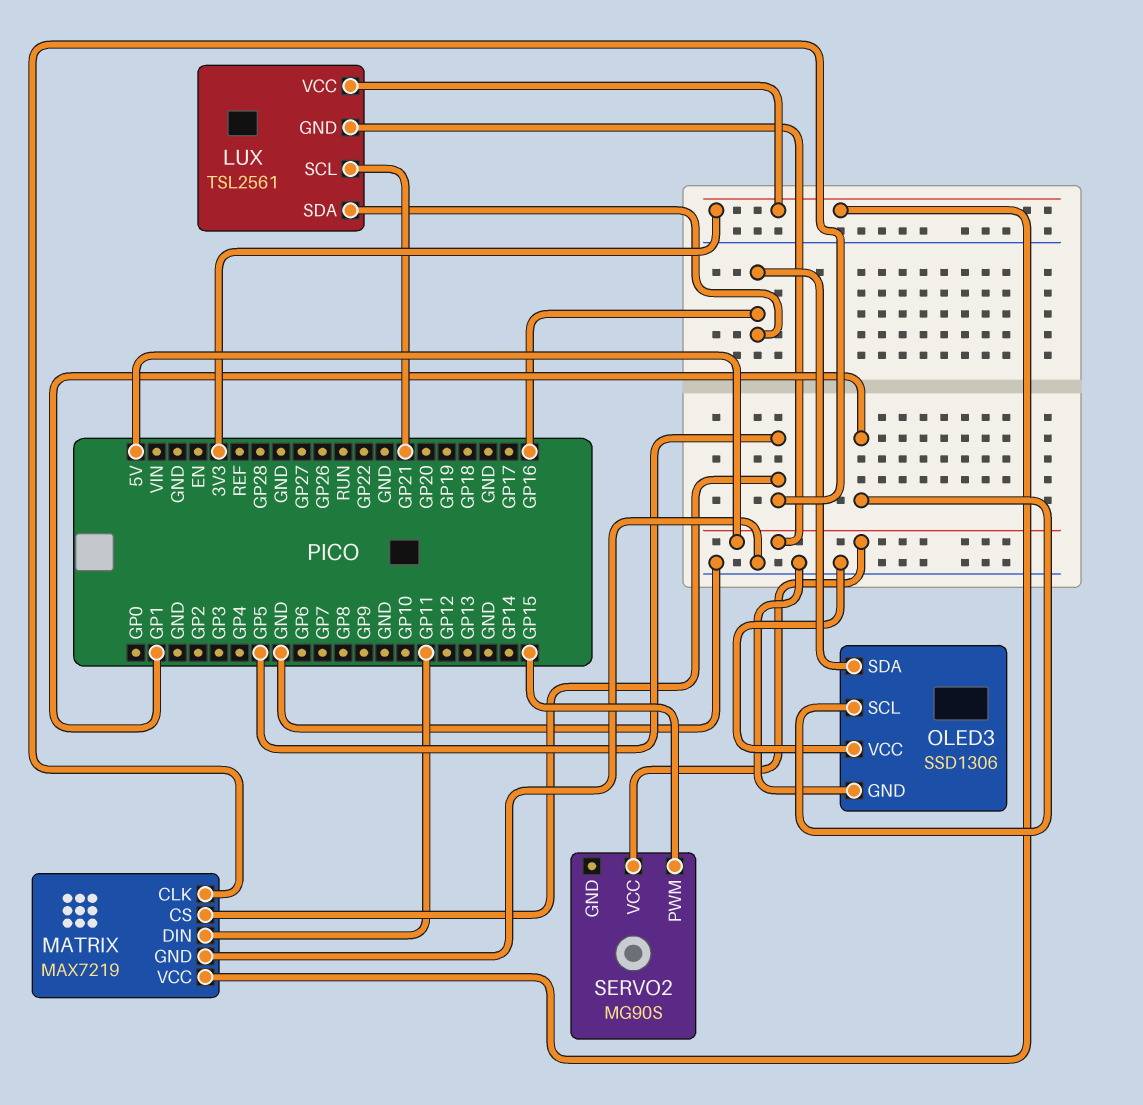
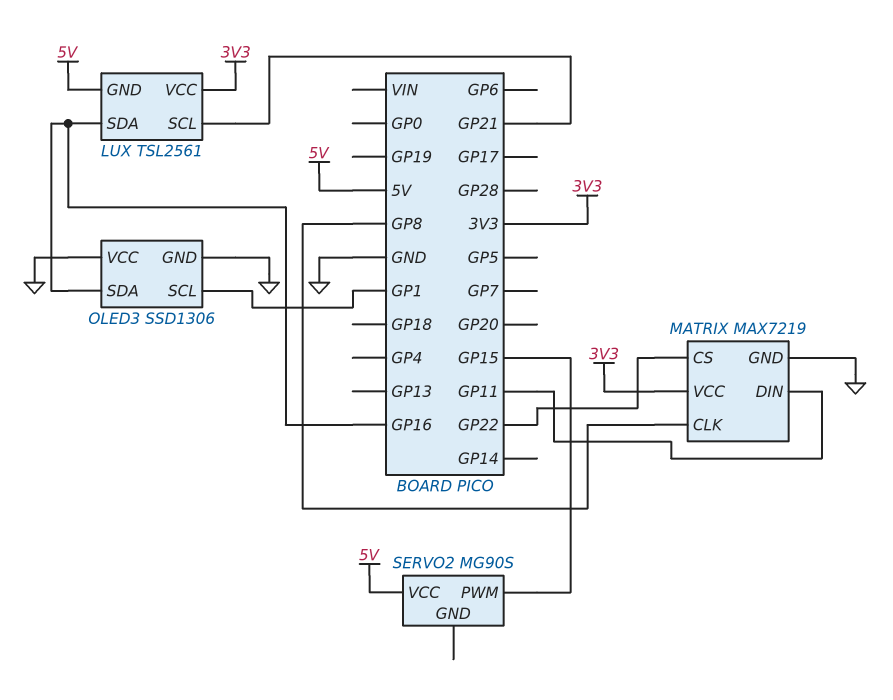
MATRIX pin CLK: GP5 -> GP8
MATRIX pin CS: GP5 -> GP22

